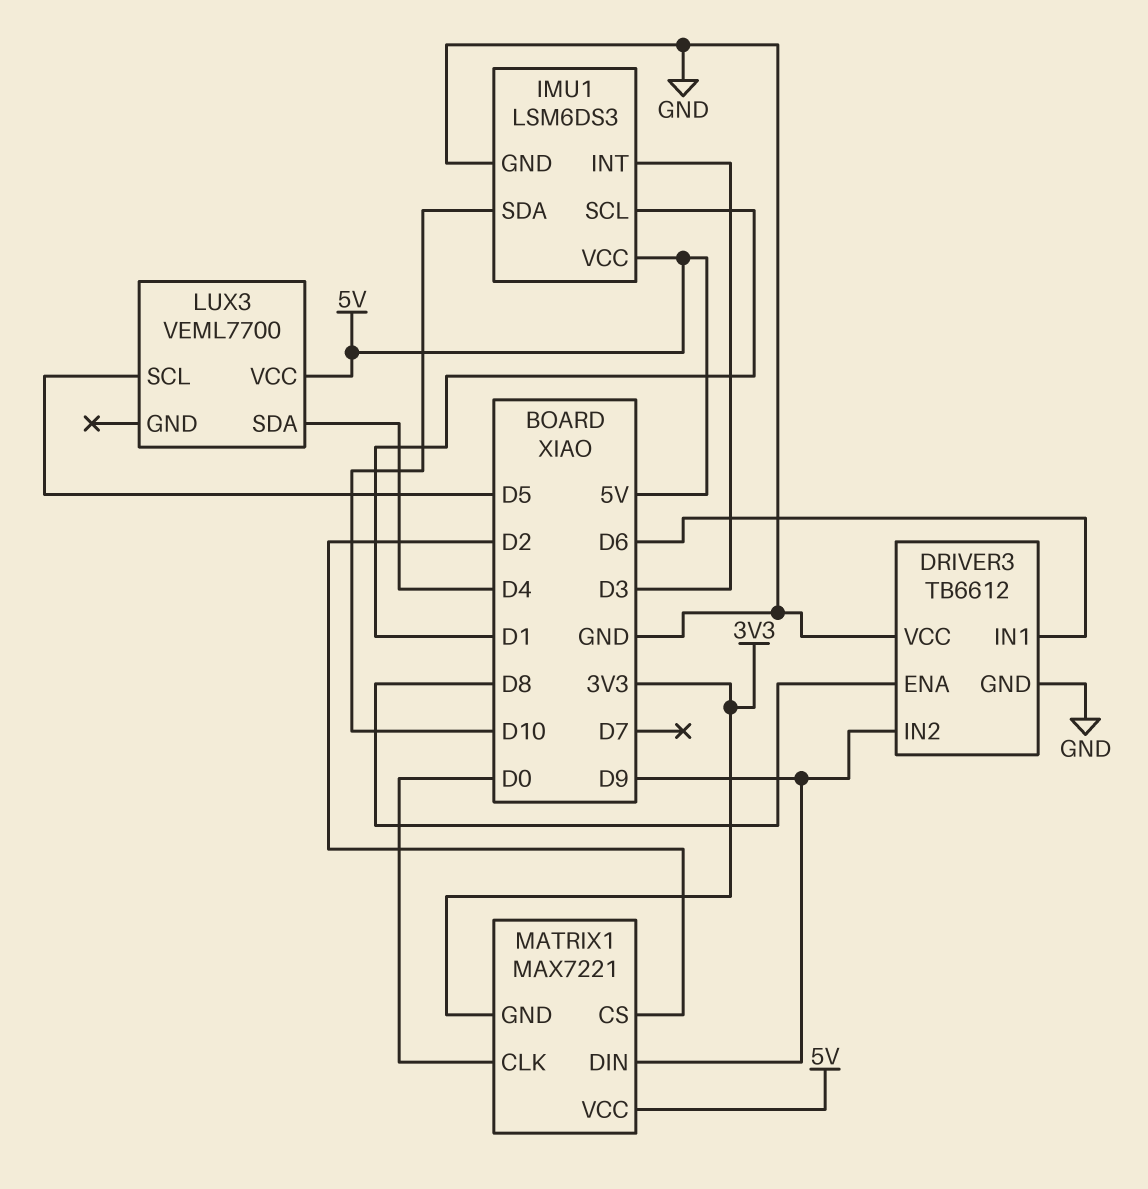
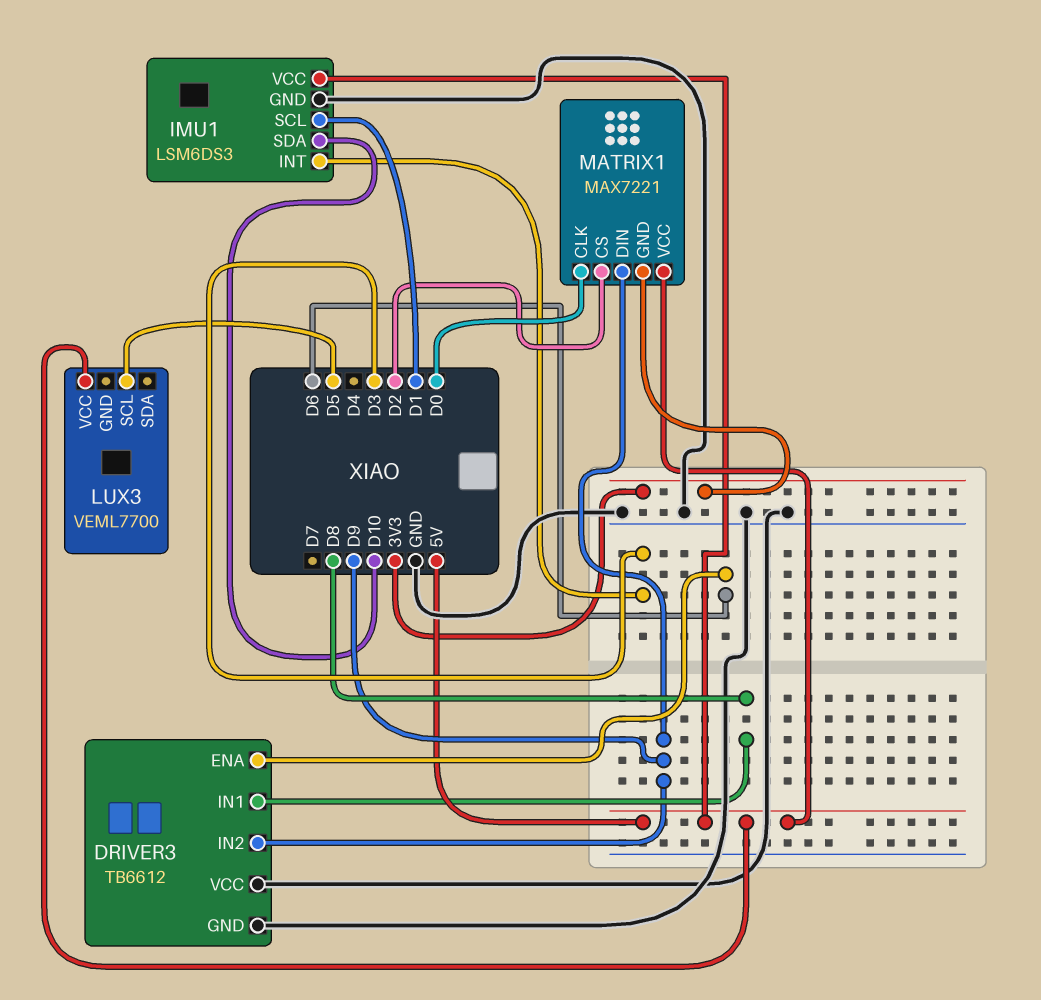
DRIVER3 pin ENA: D8 -> D6
DRIVER3 pin IN1: D6 -> D8
LUX3 pin SDA: D4 -> none

